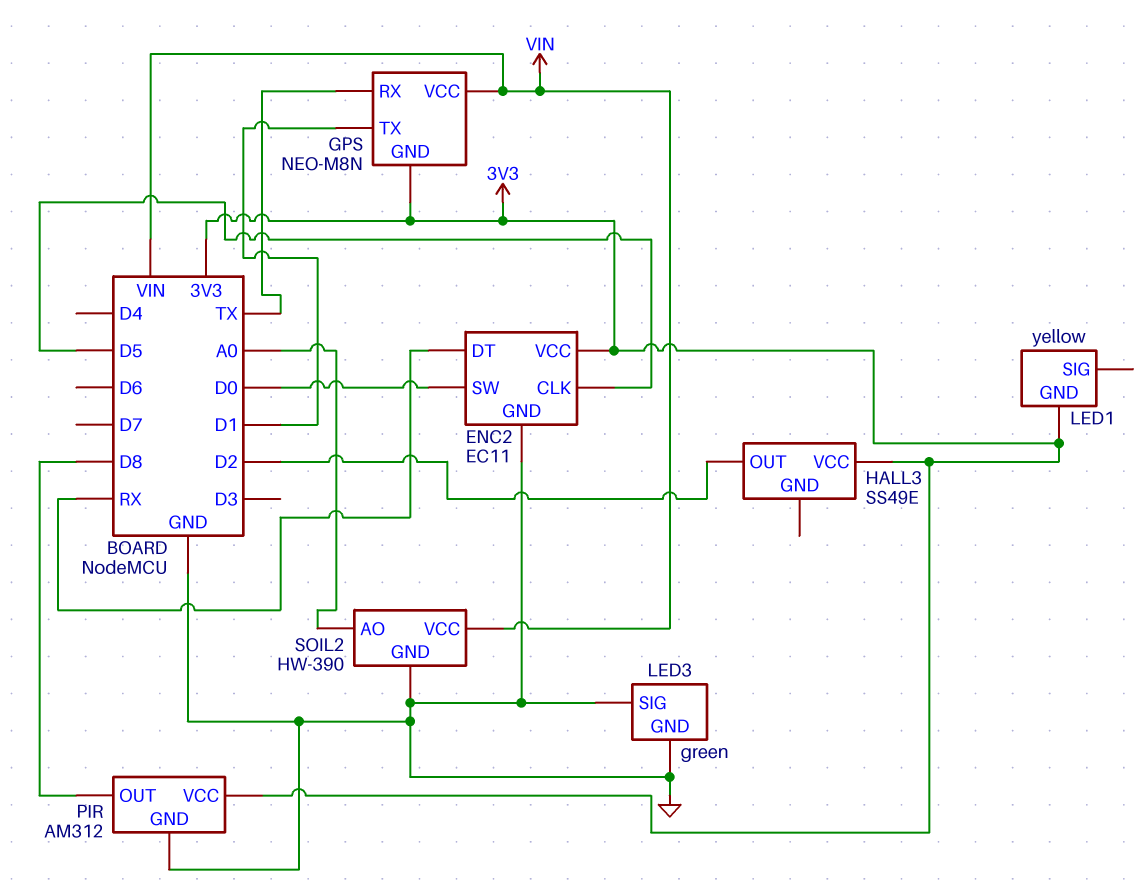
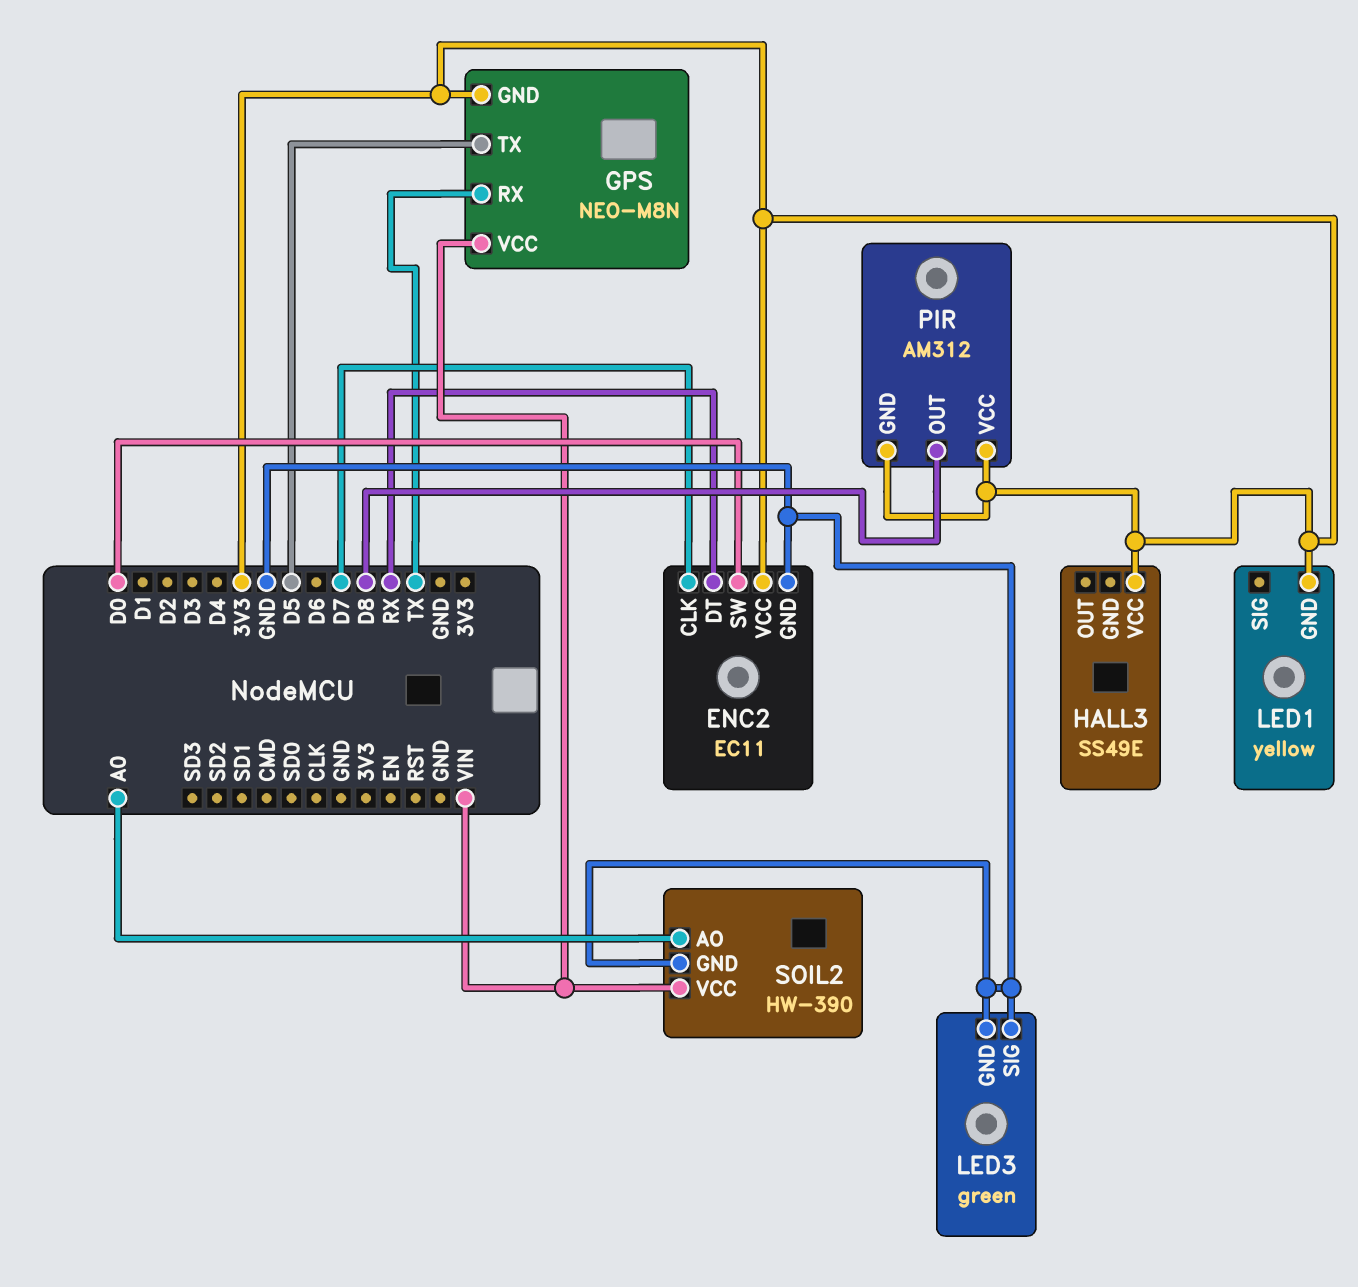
ENC2 pin CLK: D5 -> D7
GPS pin TX: D1 -> D5
HALL3 pin OUT: D2 -> none
PIR pin GND: GND -> 3V3

